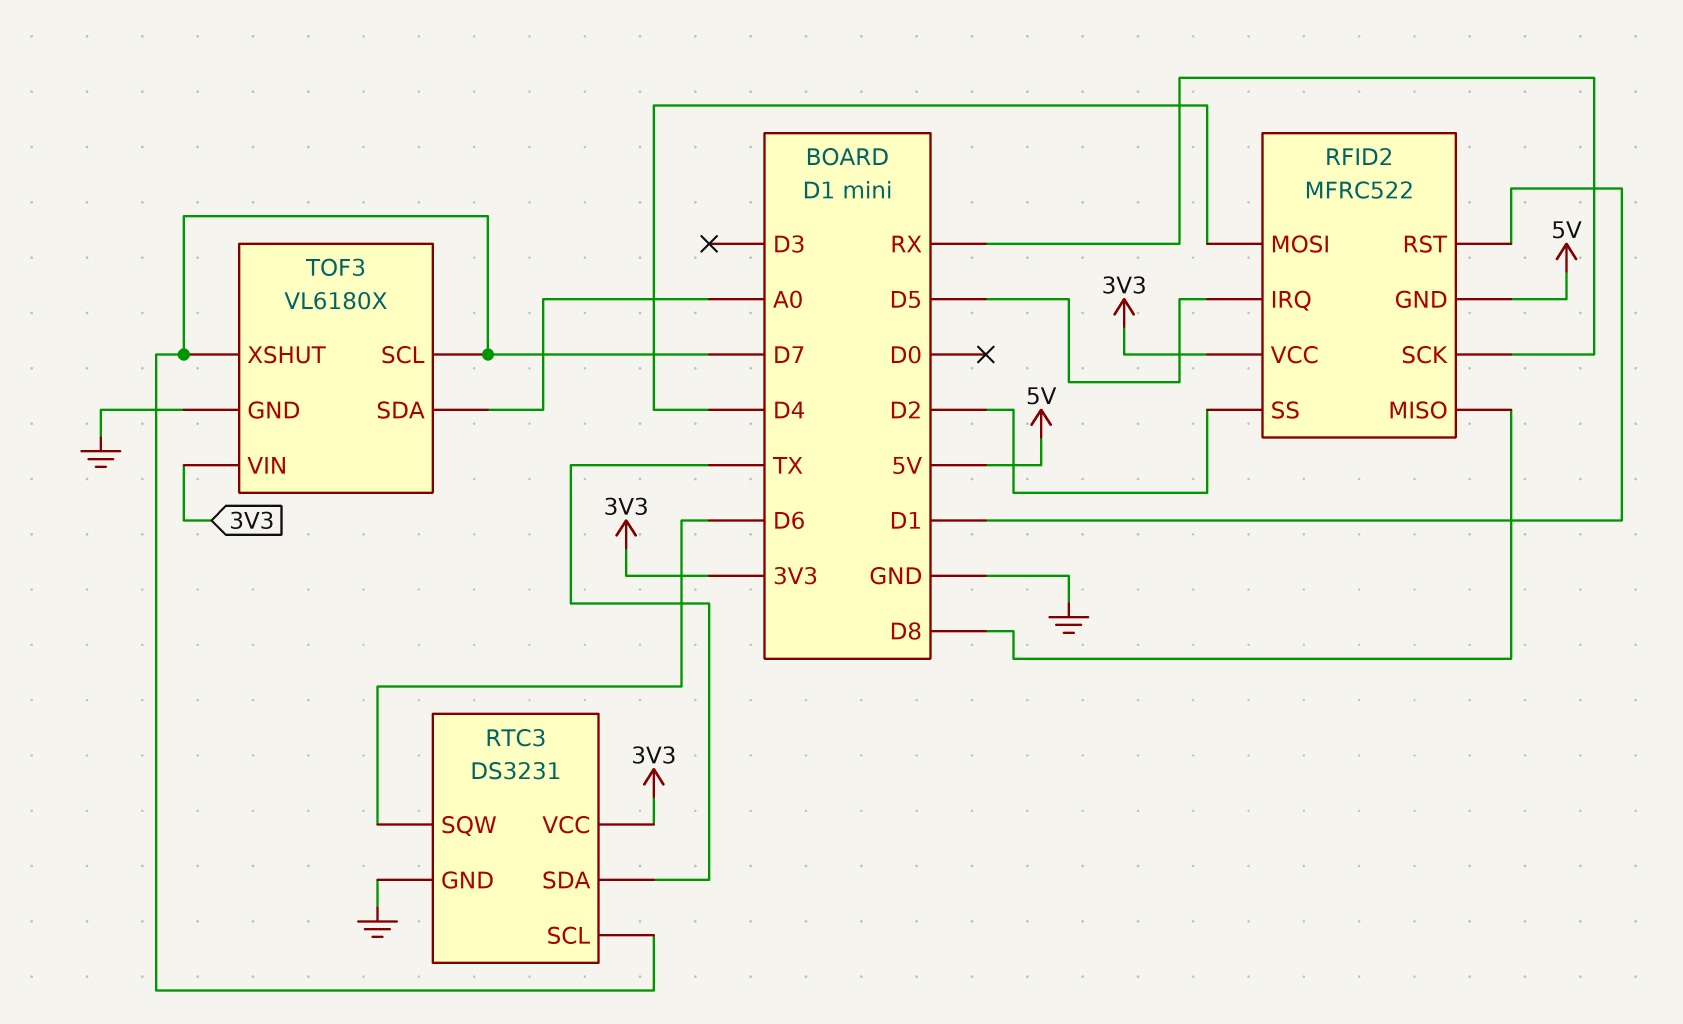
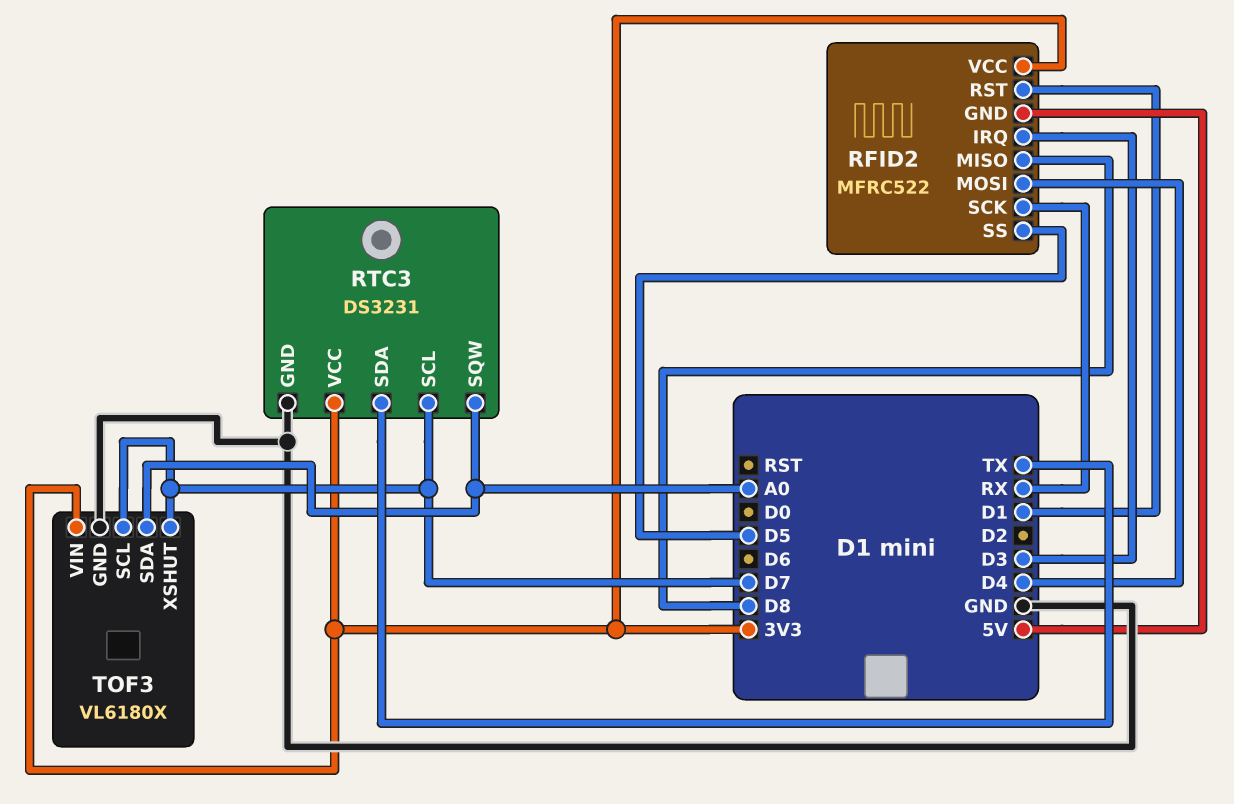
RFID2 pin IRQ: D5 -> D3
RFID2 pin SS: D2 -> D5
RTC3 pin SQW: D6 -> A0

